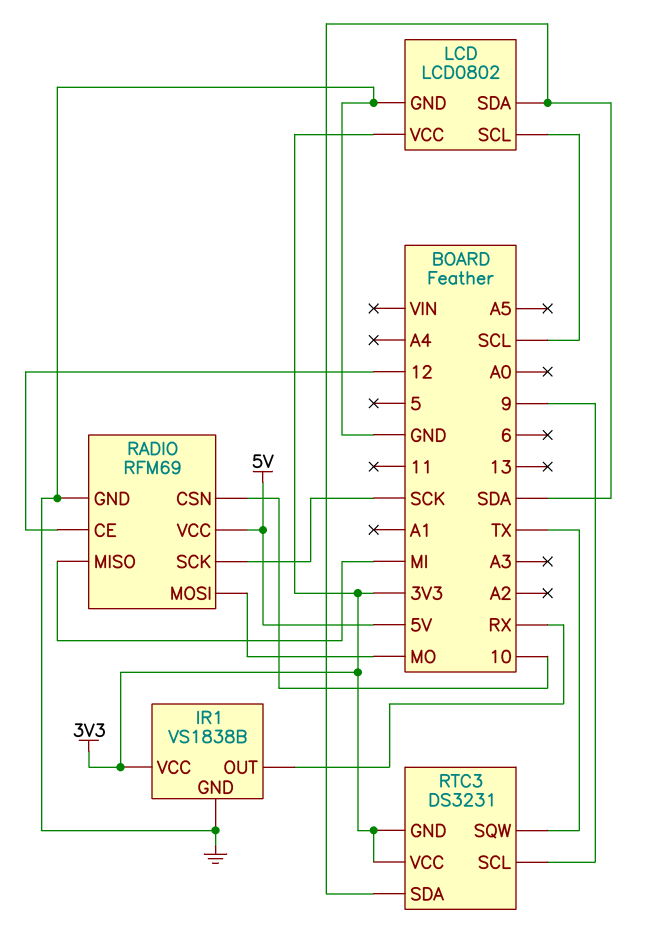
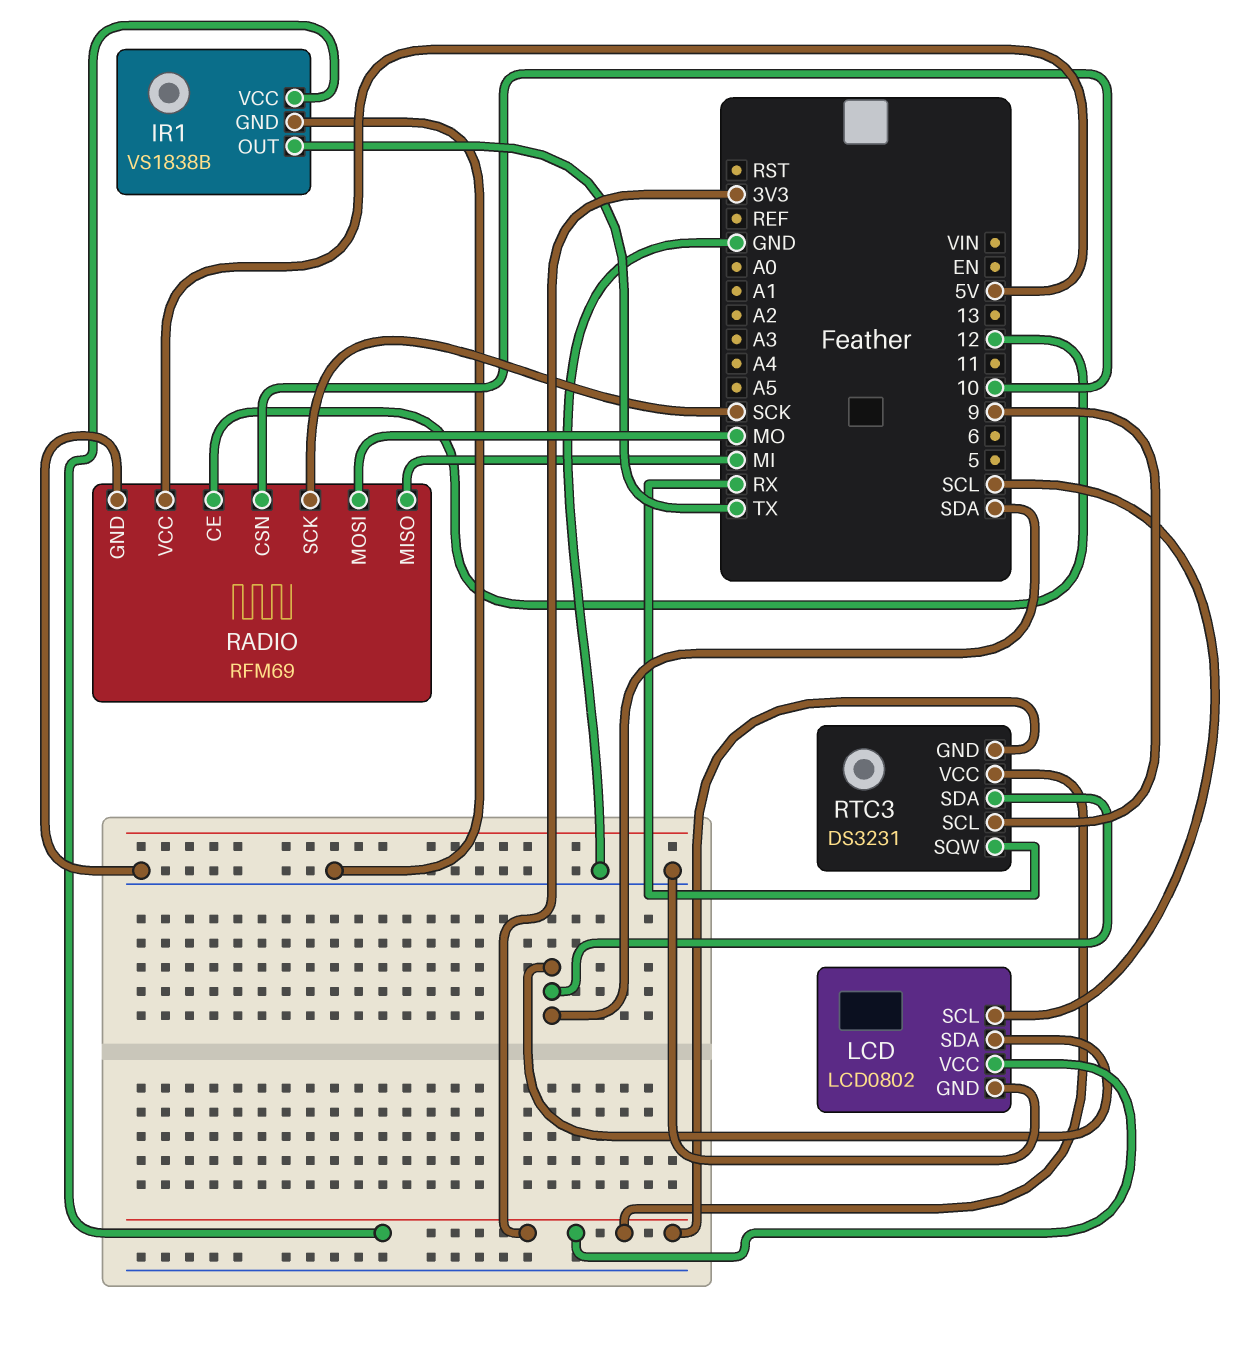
IR1 pin OUT: RX -> TX
RTC3 pin SQW: TX -> RX

